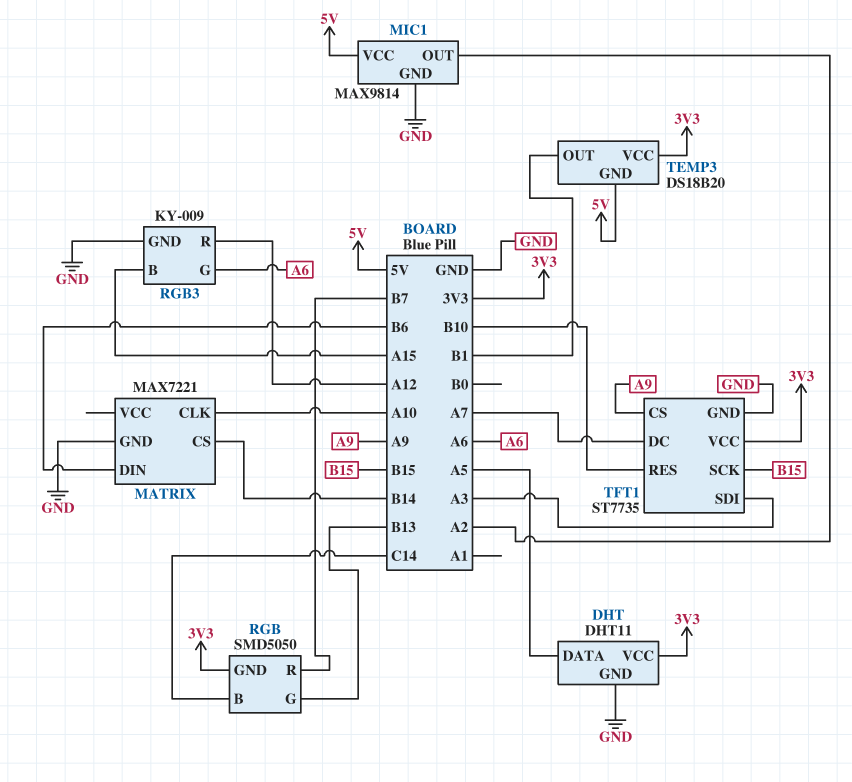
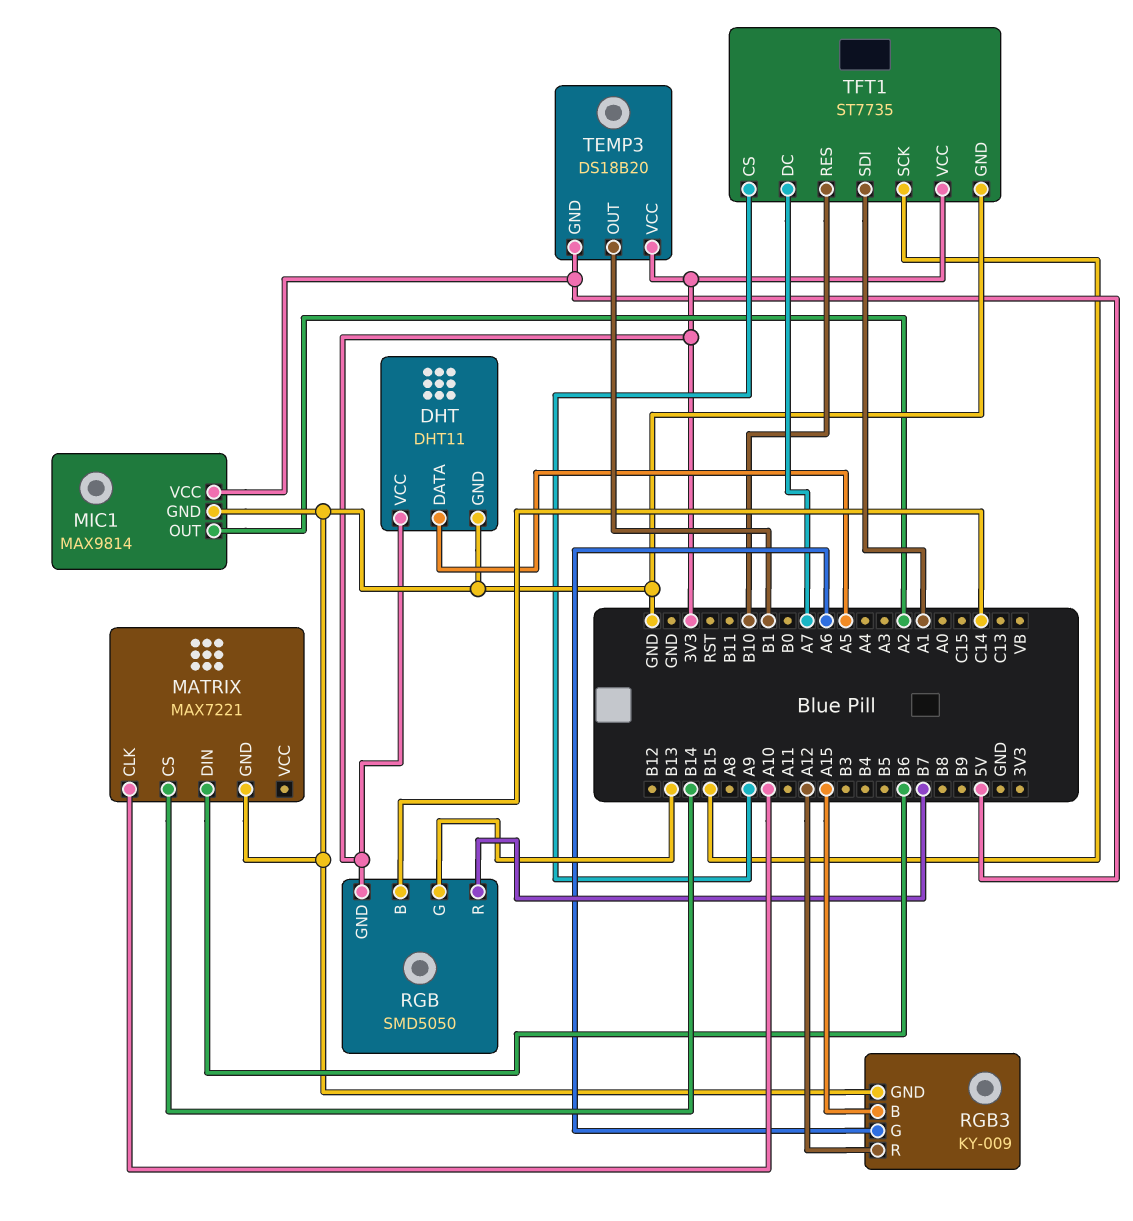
TFT1 pin SDI: A3 -> A1

